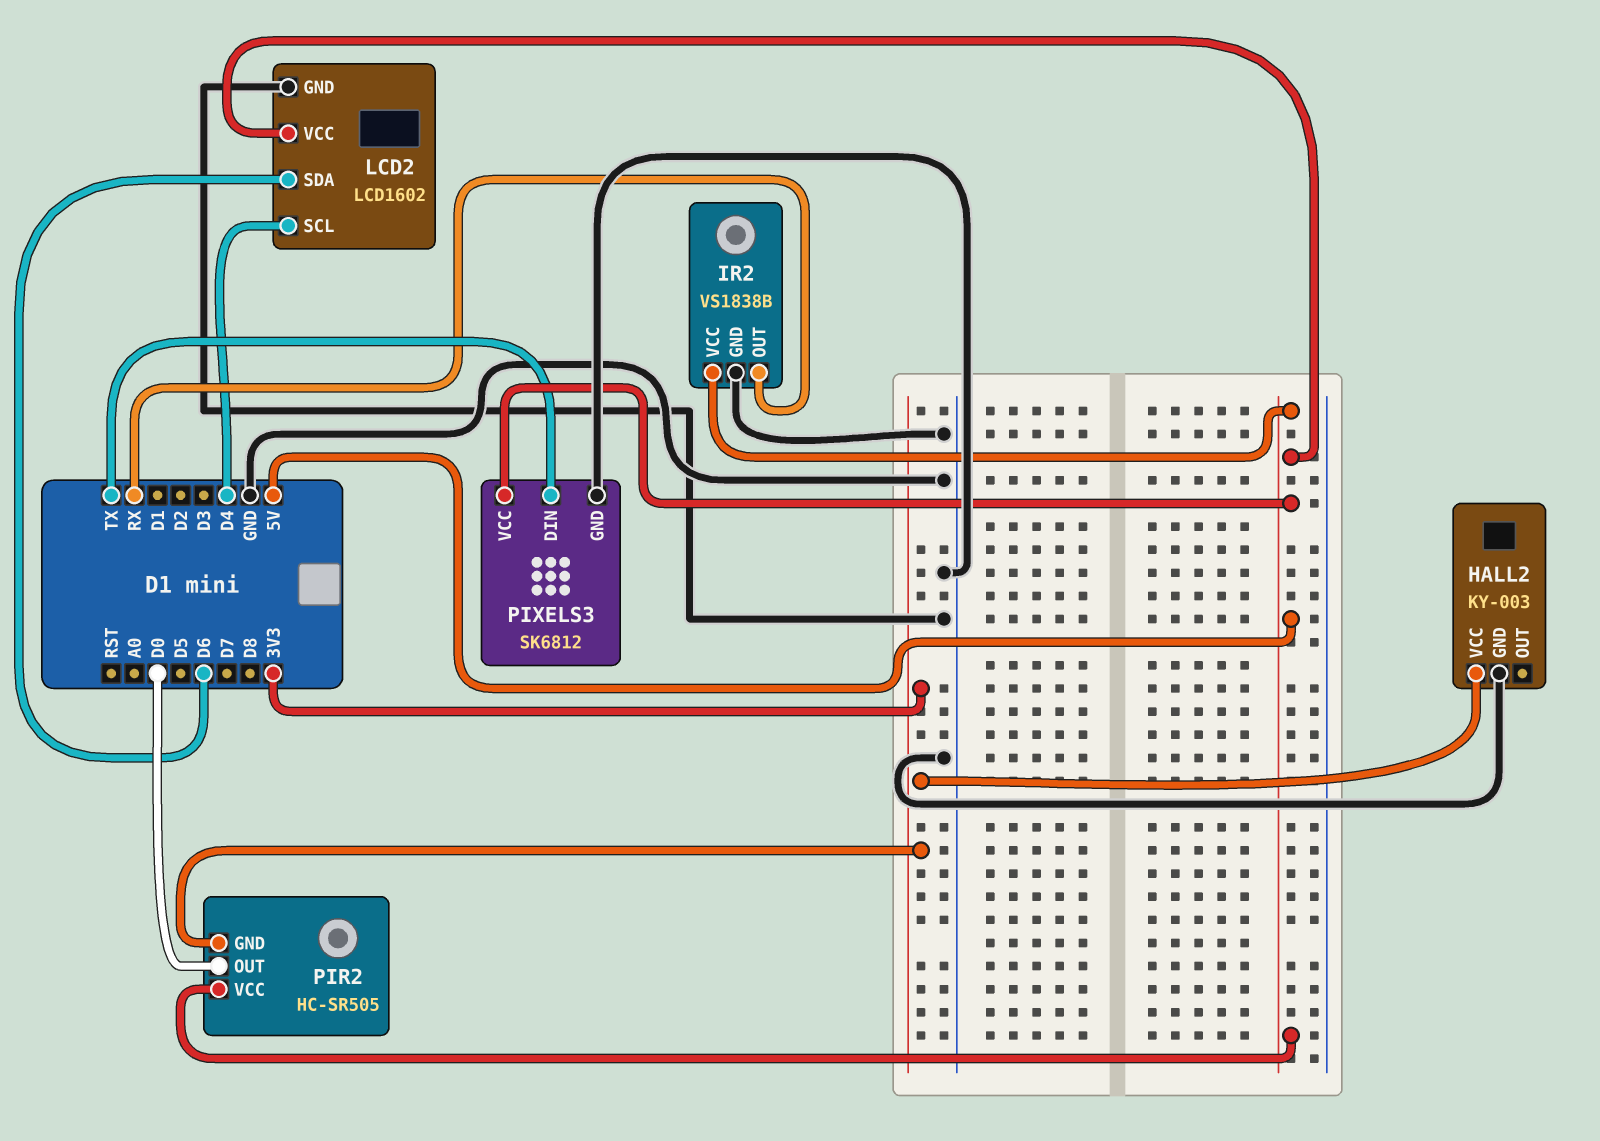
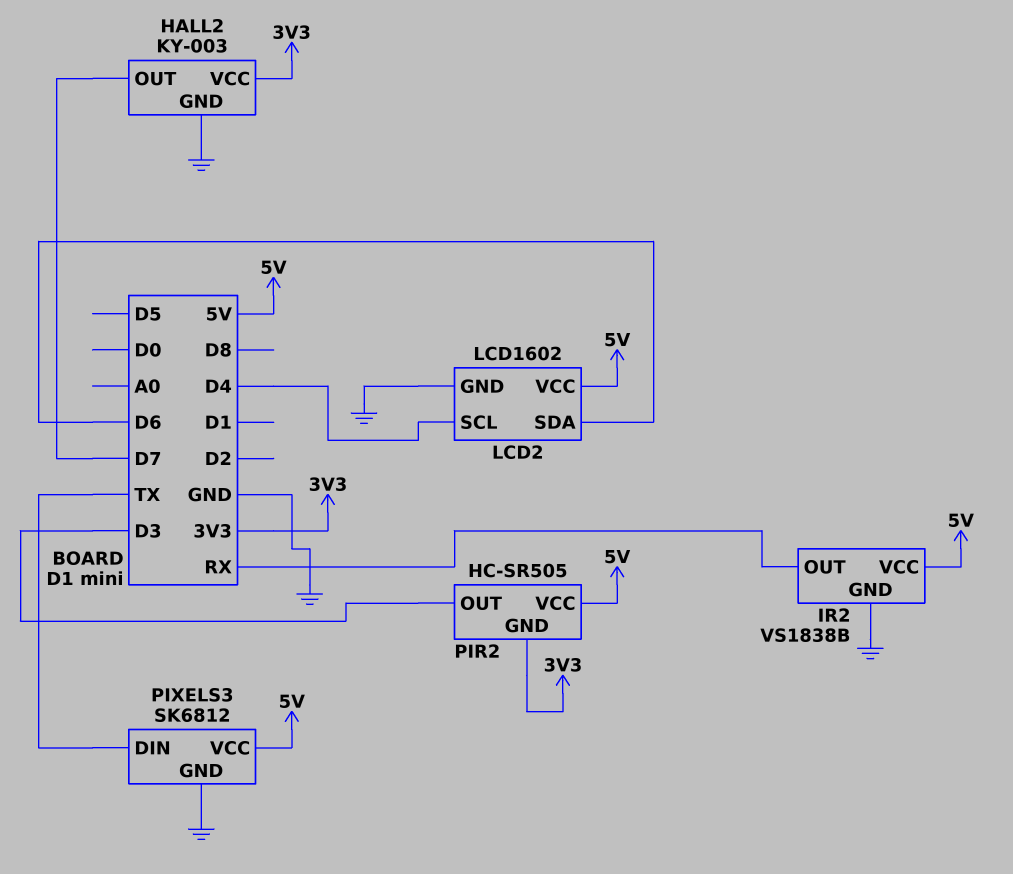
HALL2 pin OUT: none -> D7
PIR2 pin OUT: D0 -> D3

